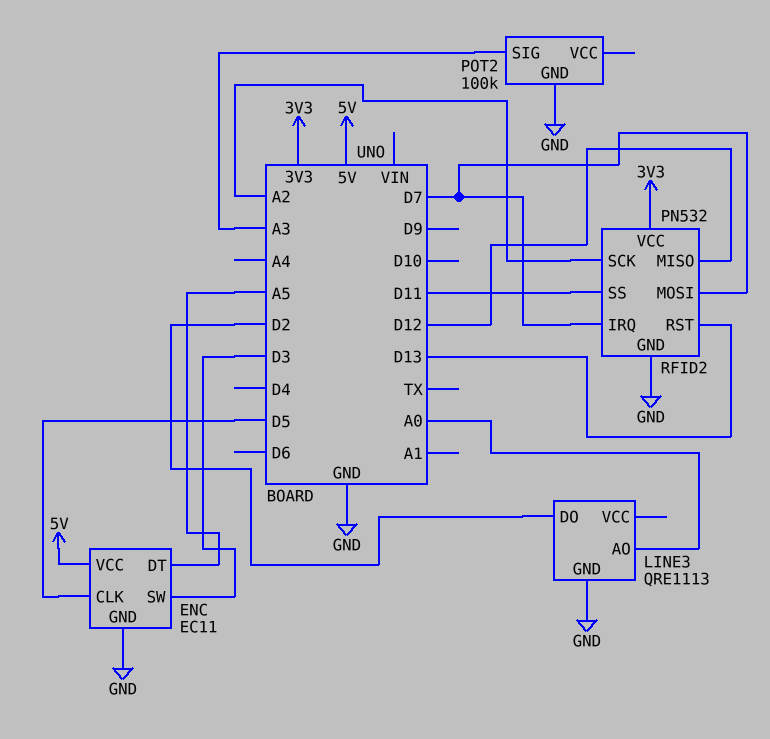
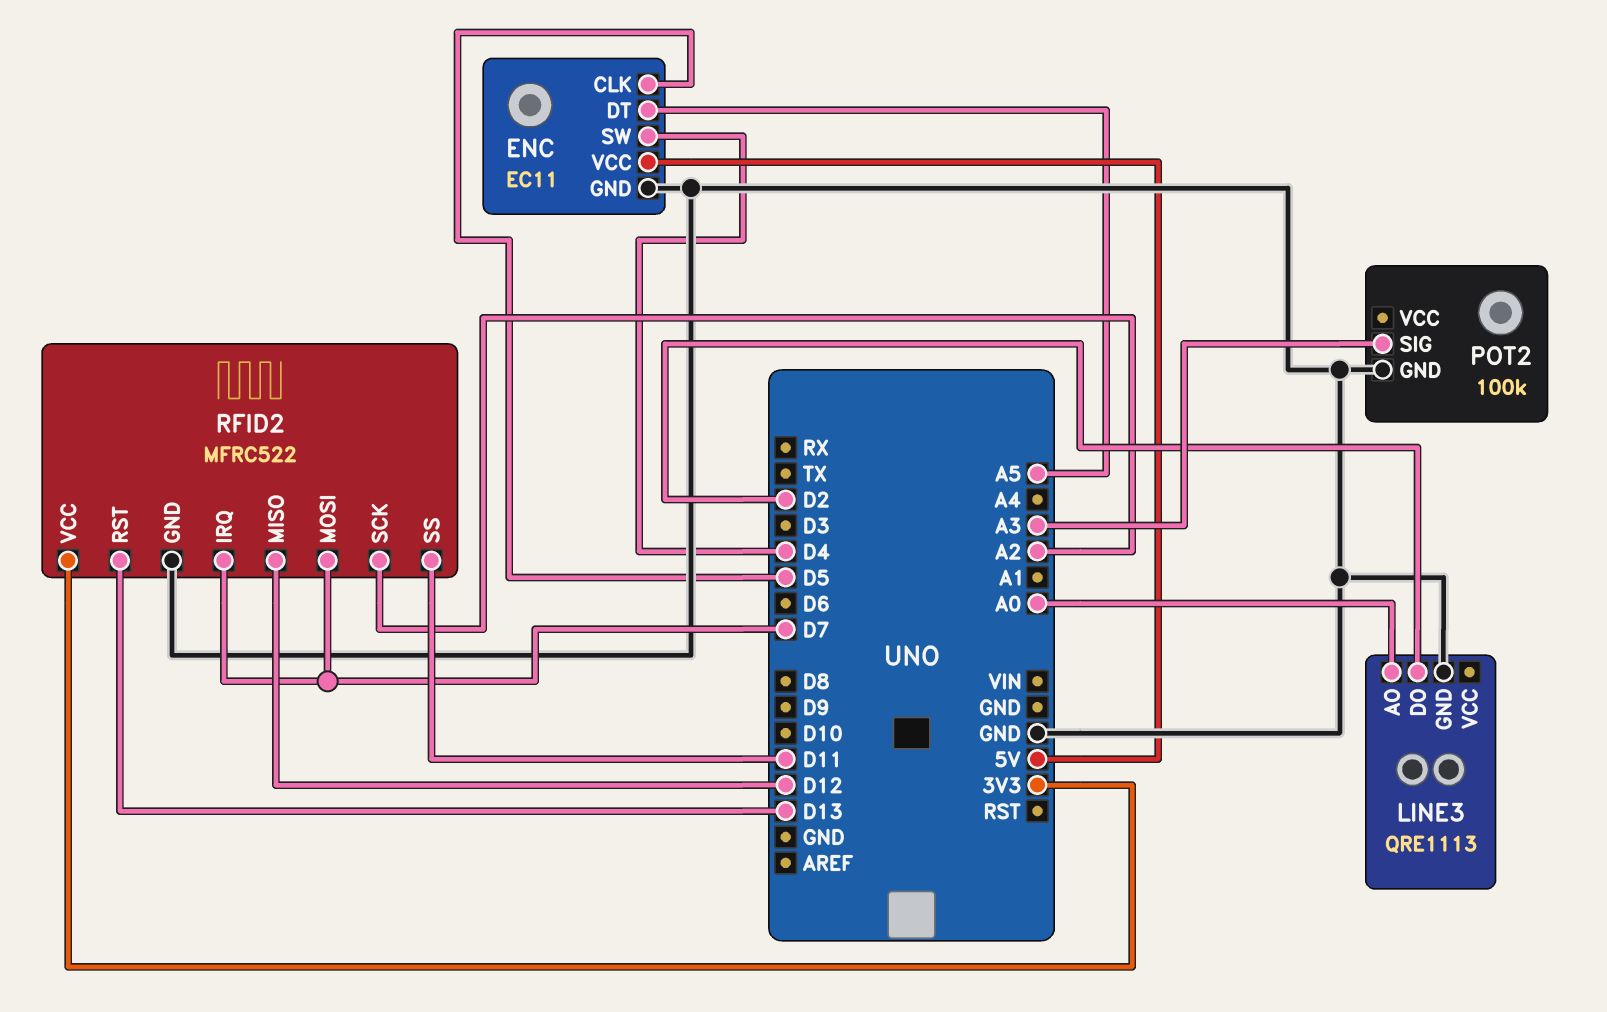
ENC pin SW: D3 -> D4
RFID2: PN532 -> MFRC522

